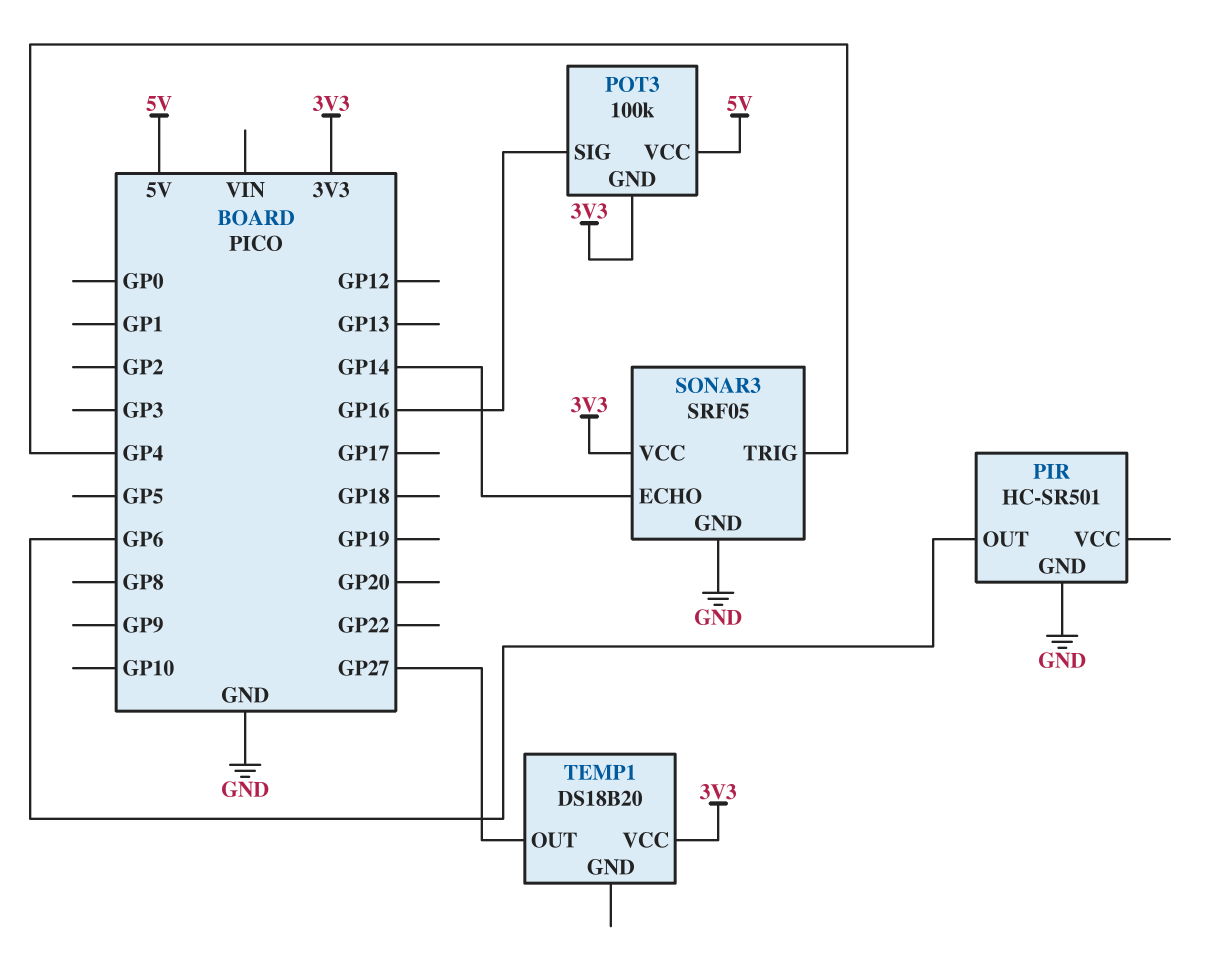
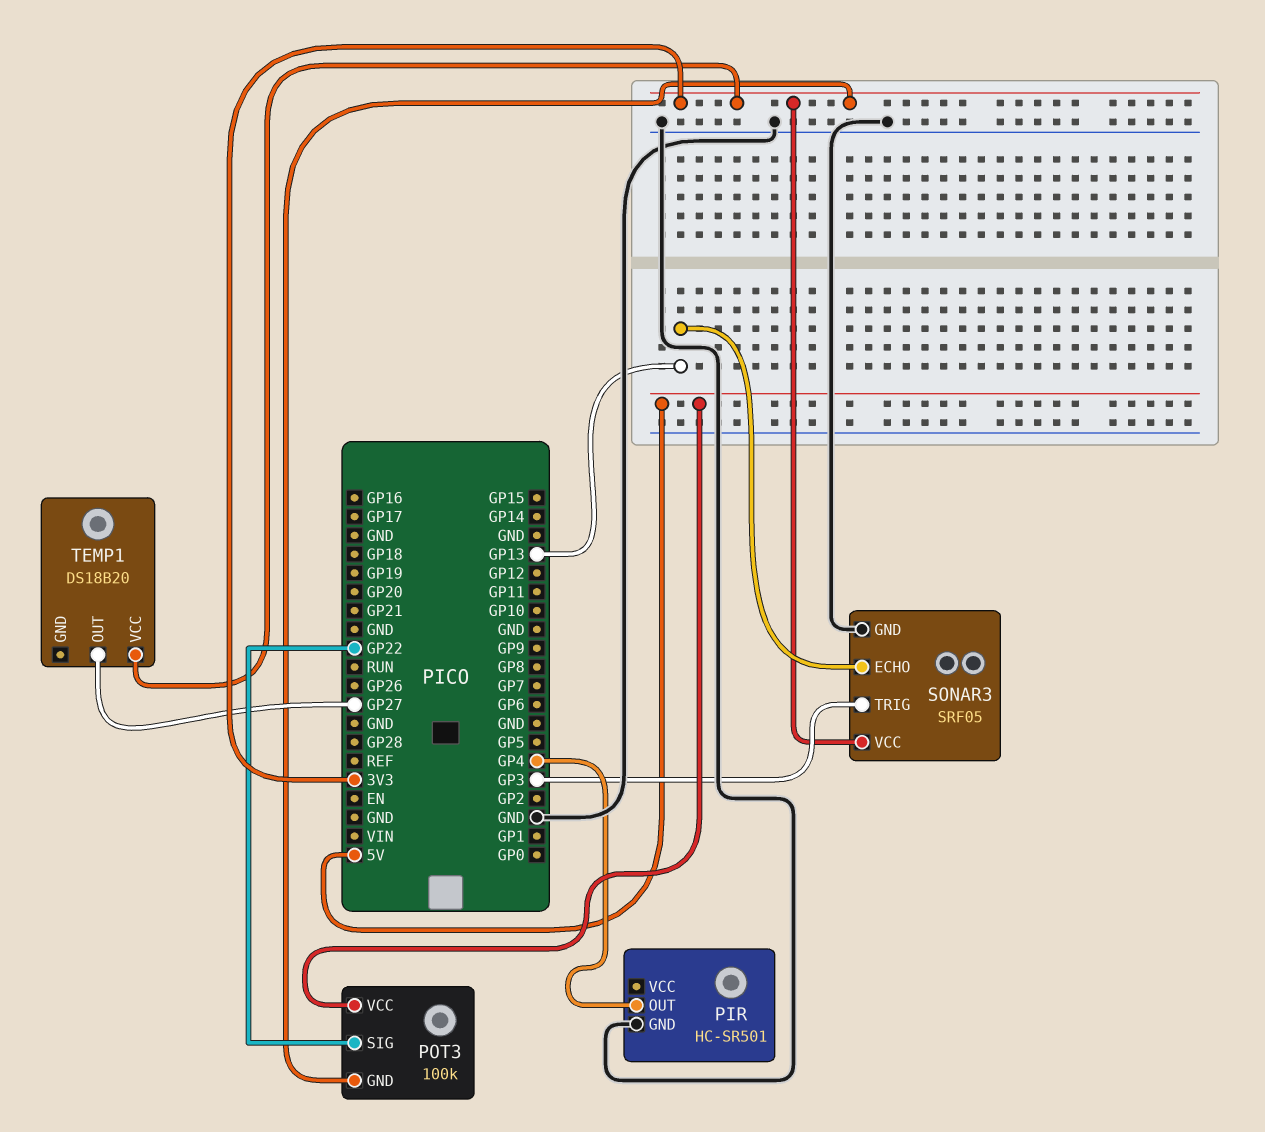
PIR pin OUT: GP6 -> GP4
POT3 pin SIG: GP16 -> GP22
SONAR3 pin ECHO: GP14 -> GP13
SONAR3 pin TRIG: GP4 -> GP3

